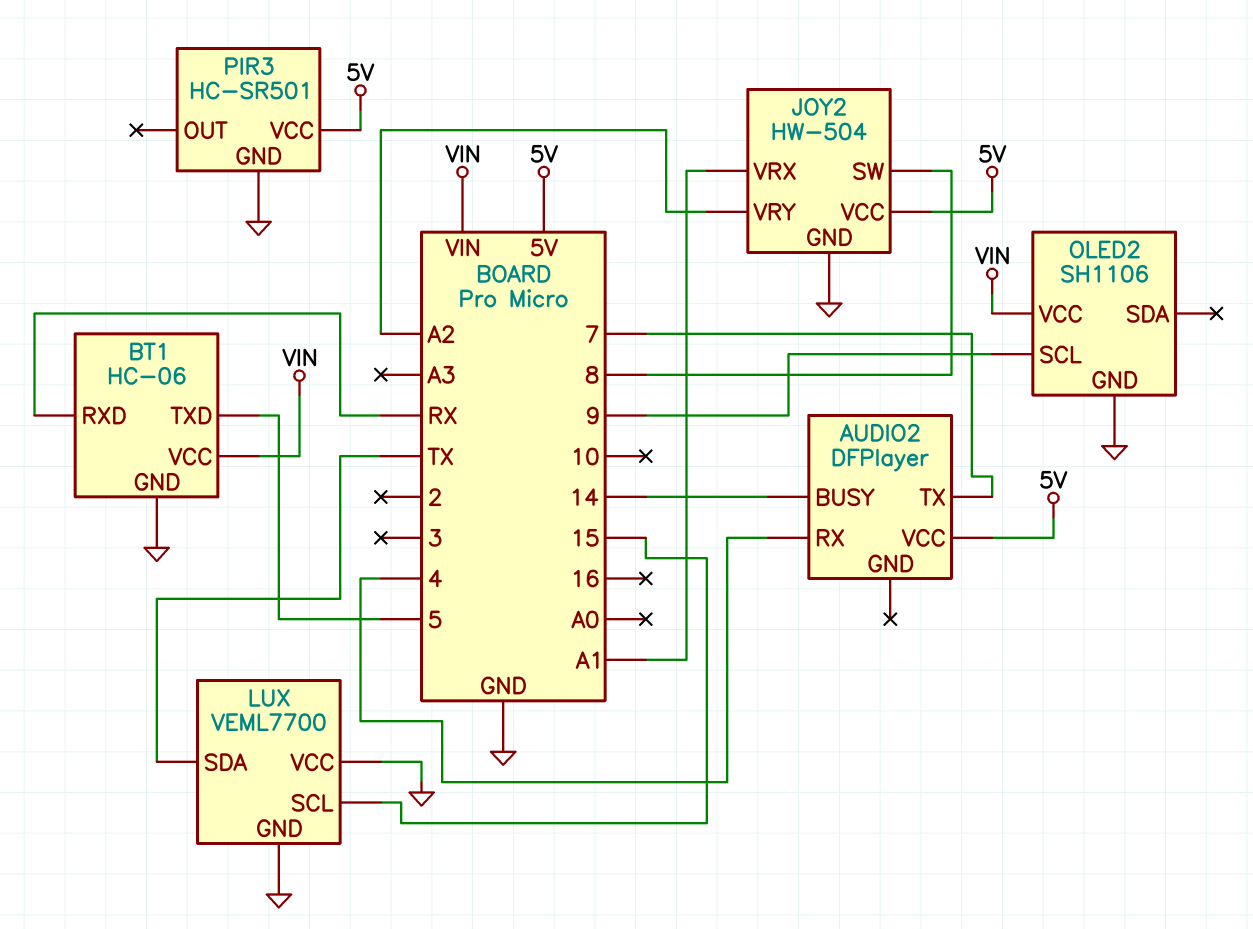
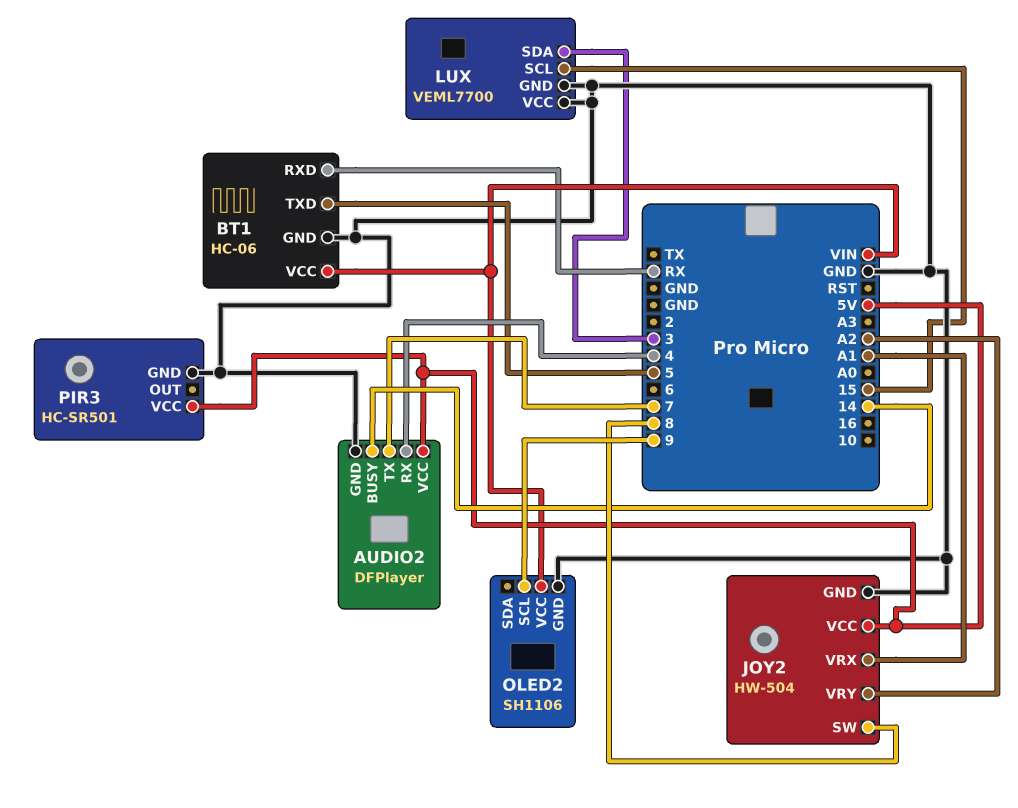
AUDIO2 pin GND: none -> GND
LUX pin SDA: TX -> 3

